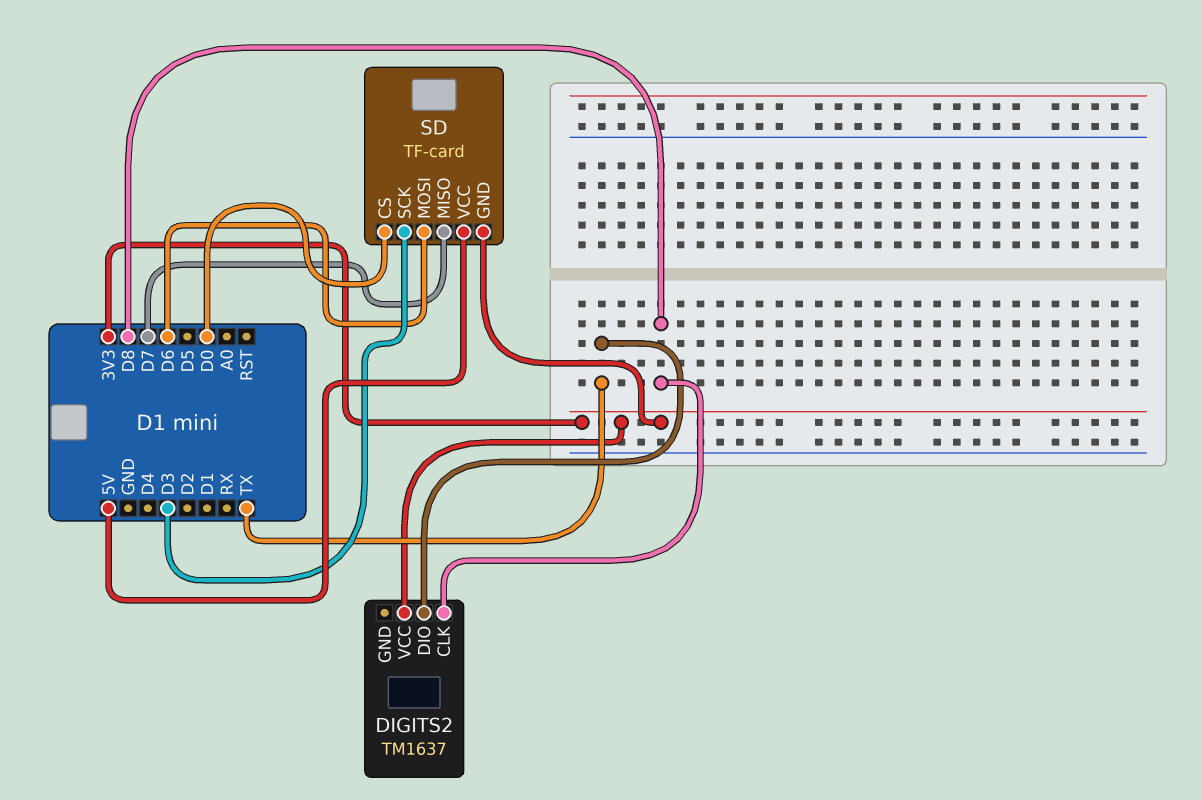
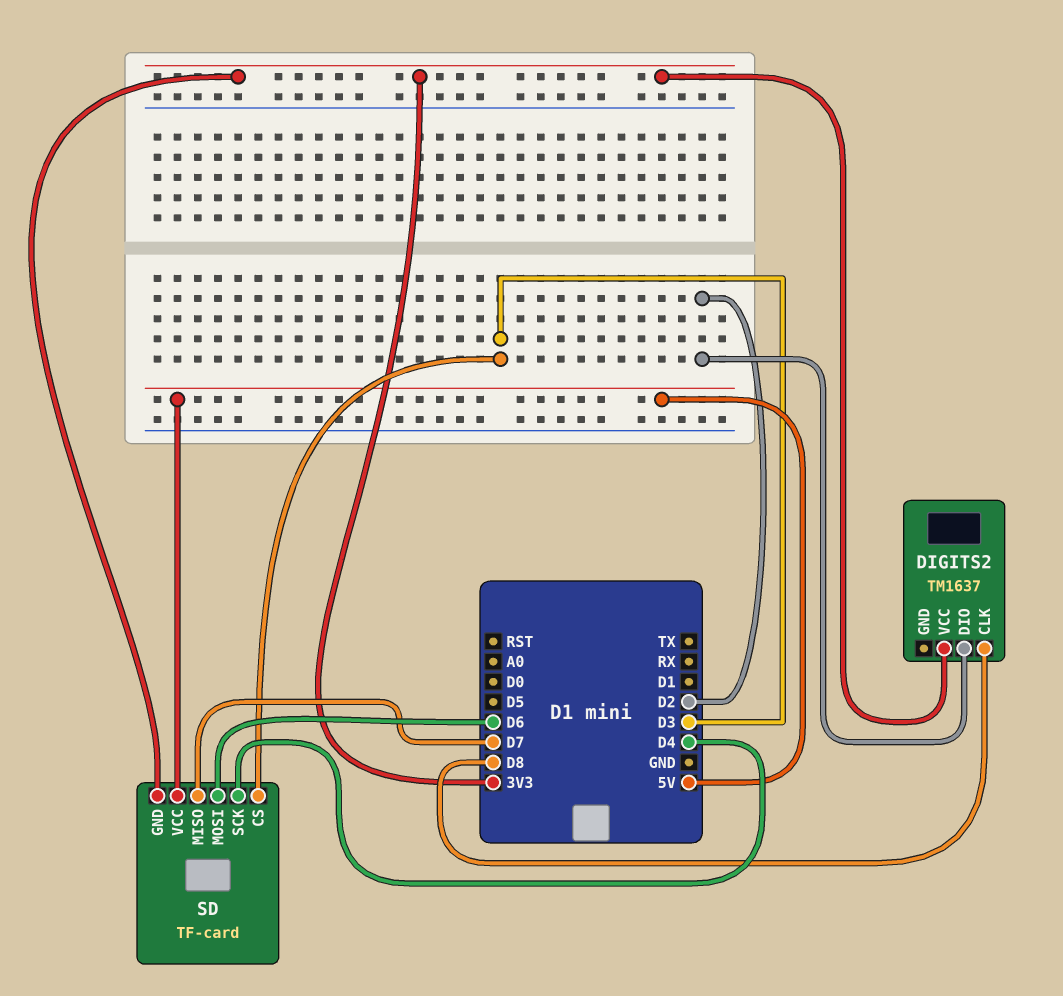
DIGITS2 pin DIO: TX -> D2
SD pin CS: D0 -> D3
SD pin SCK: D3 -> D4

